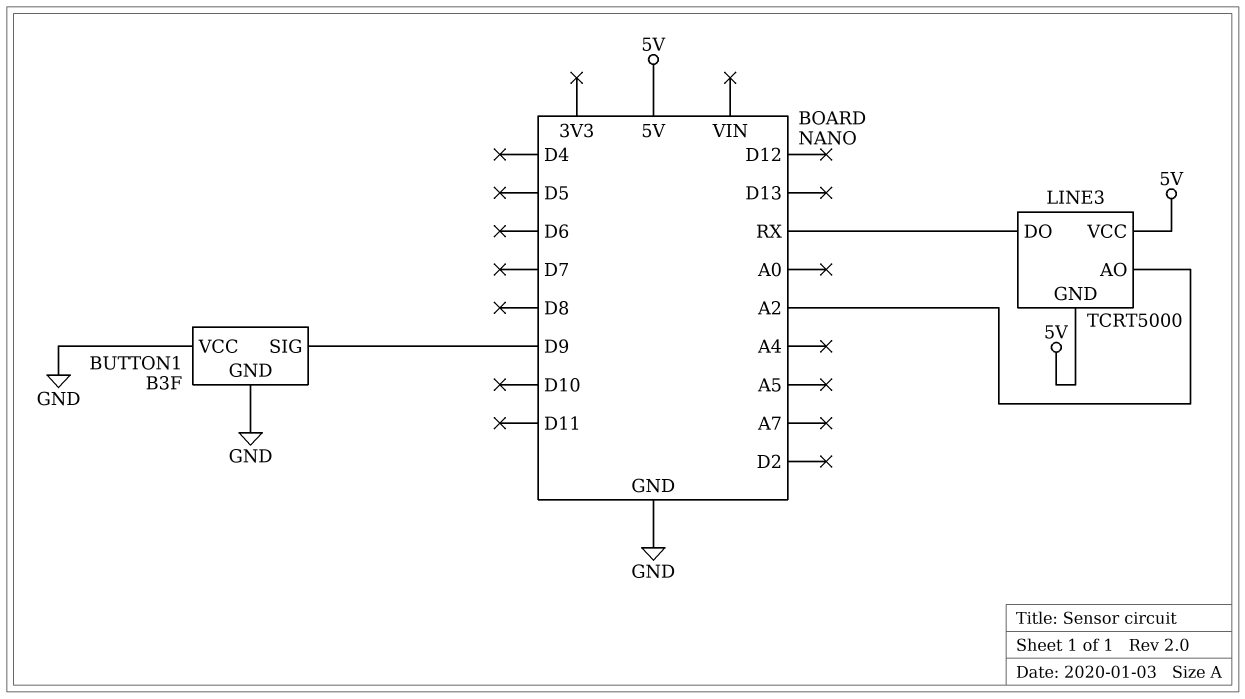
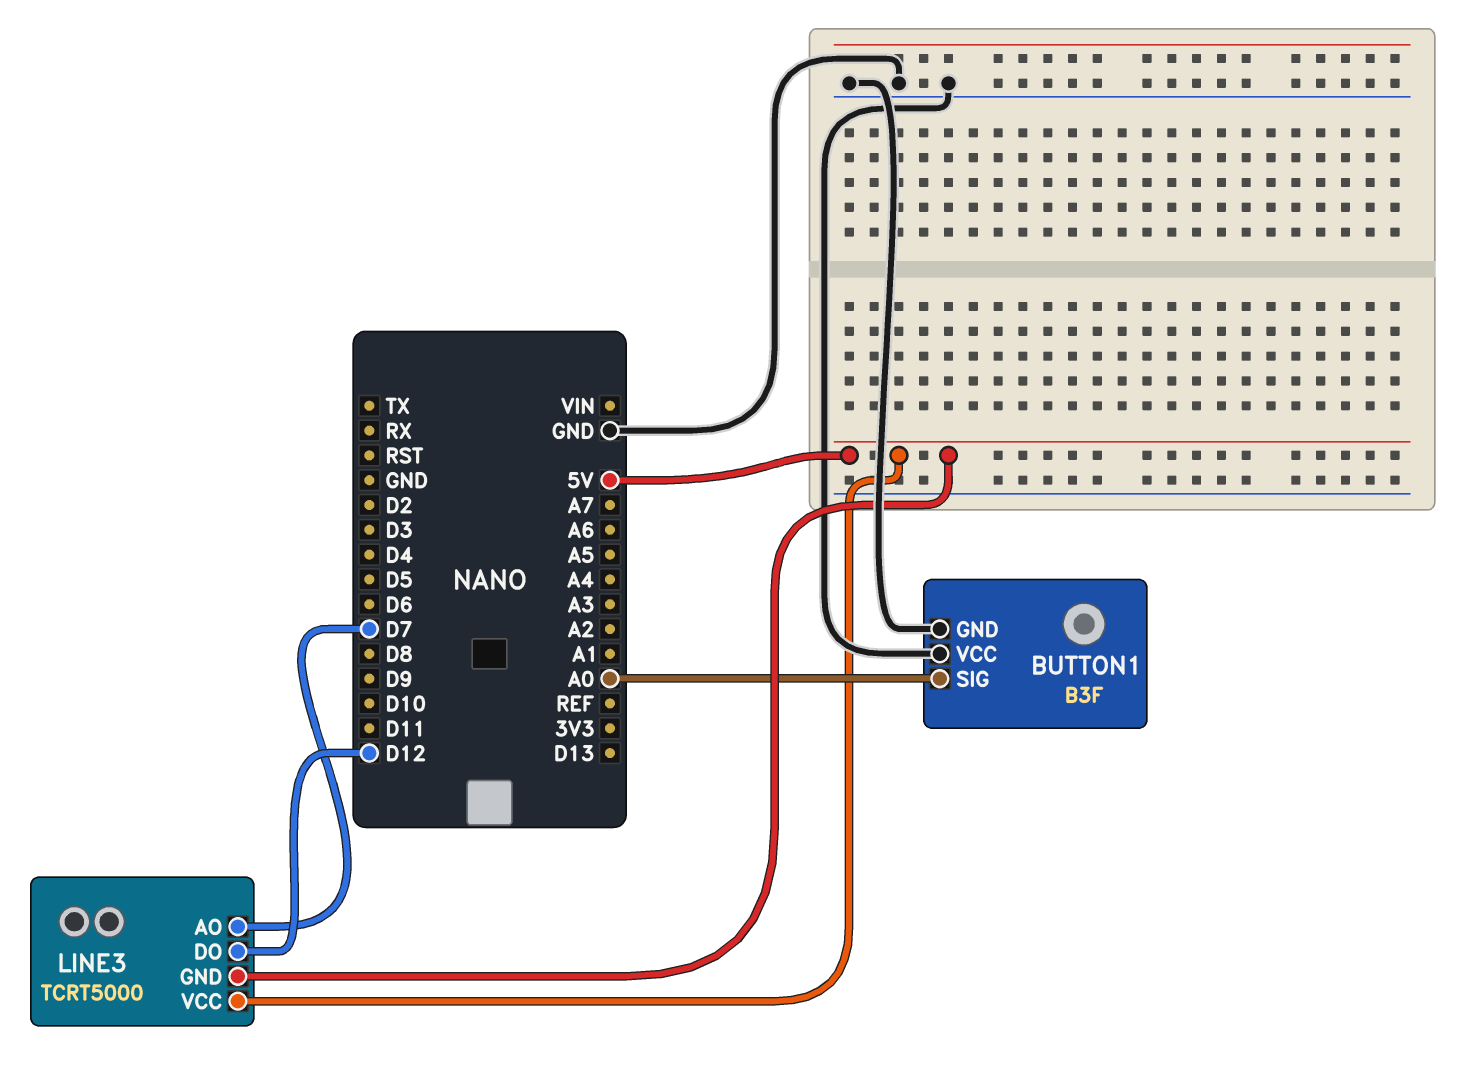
BUTTON1 pin SIG: D9 -> A0
LINE3 pin AO: A2 -> D7
LINE3 pin DO: RX -> D12

